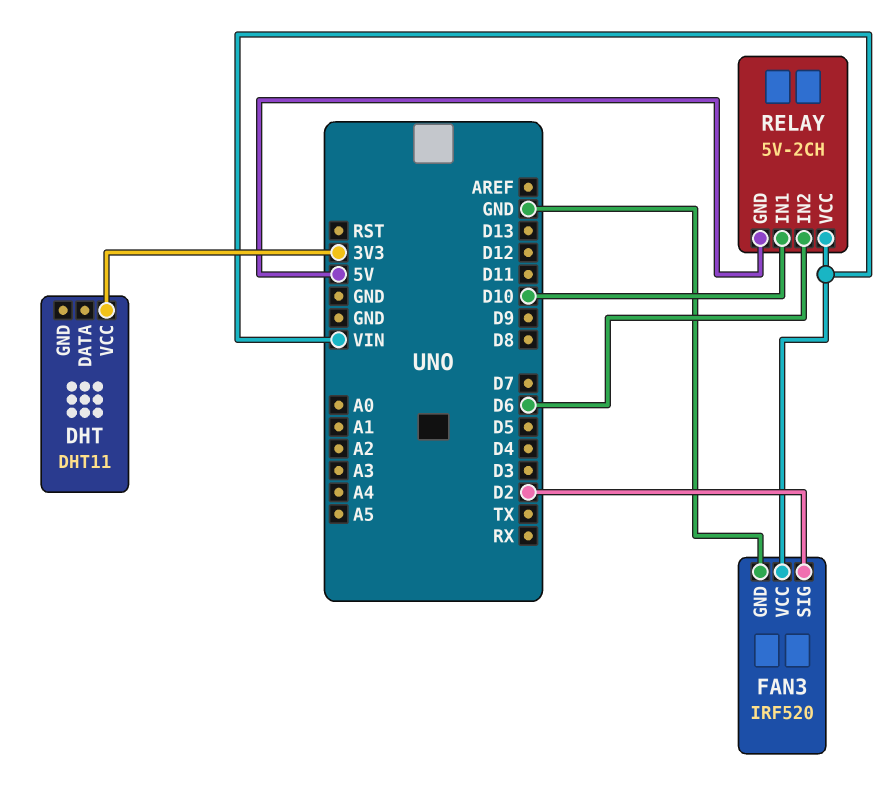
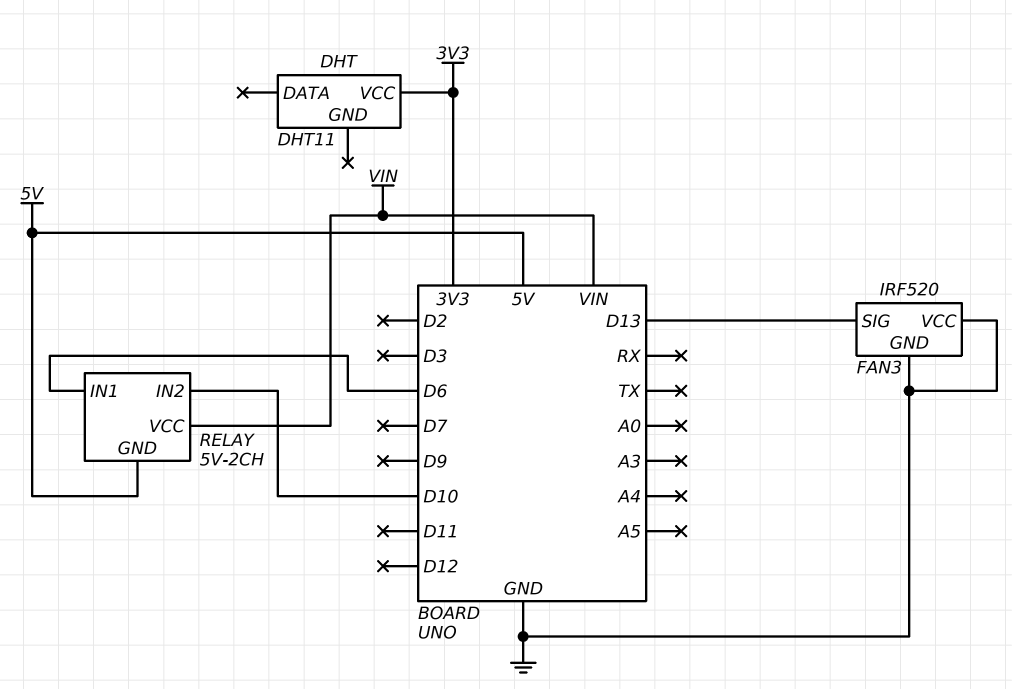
FAN3 pin SIG: D2 -> D13
FAN3 pin VCC: VIN -> GND
RELAY pin IN1: D10 -> D6
RELAY pin IN2: D6 -> D10

